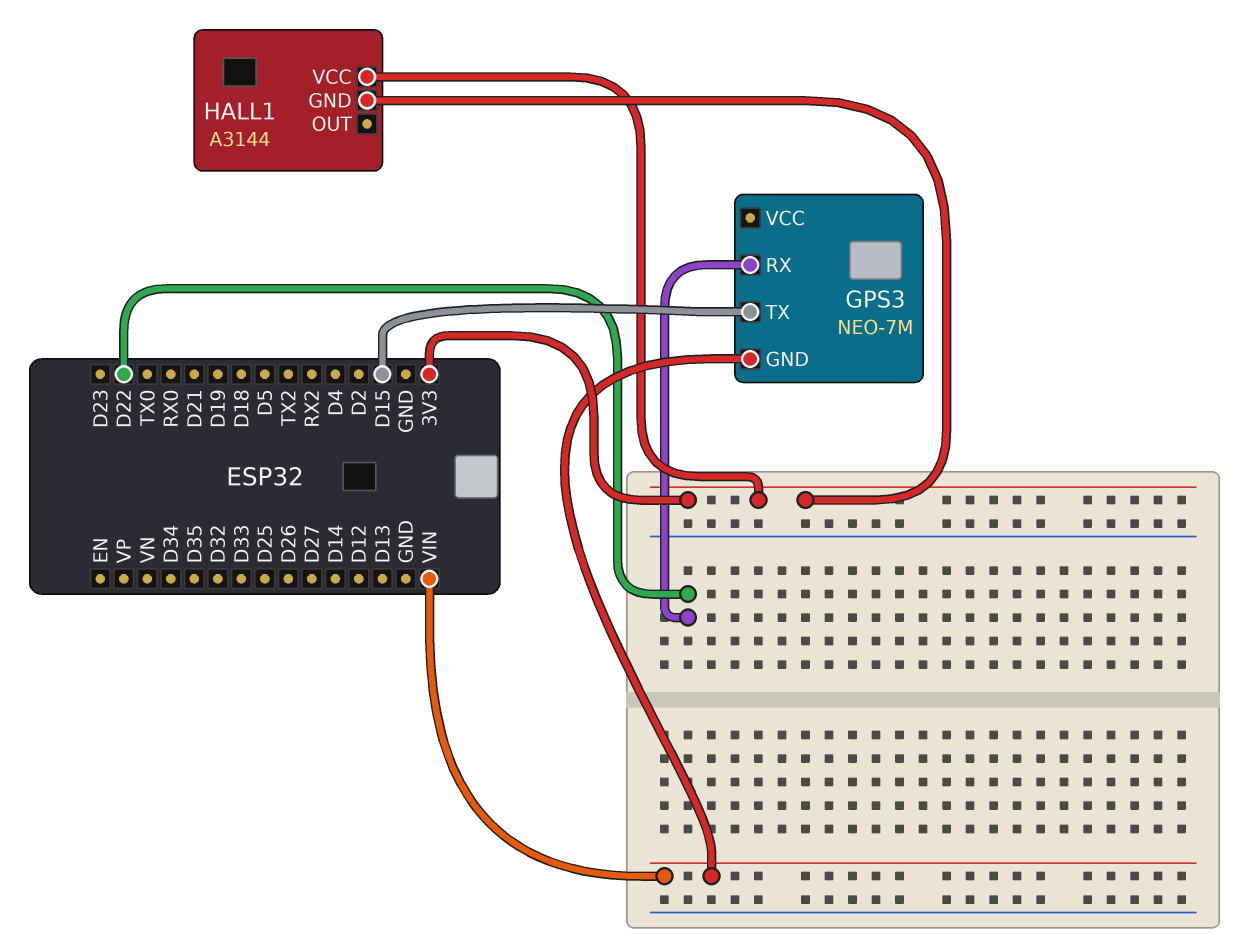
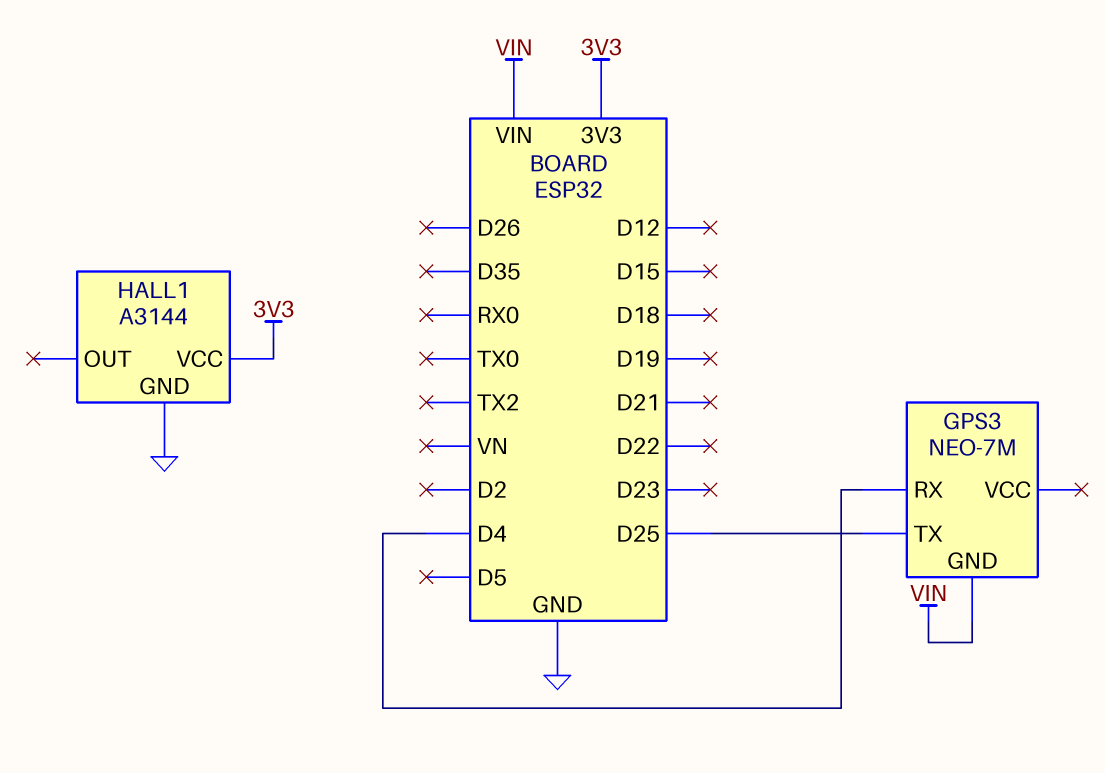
GPS3 pin RX: D22 -> D4
GPS3 pin TX: D15 -> D25
HALL1 pin GND: 3V3 -> GND

